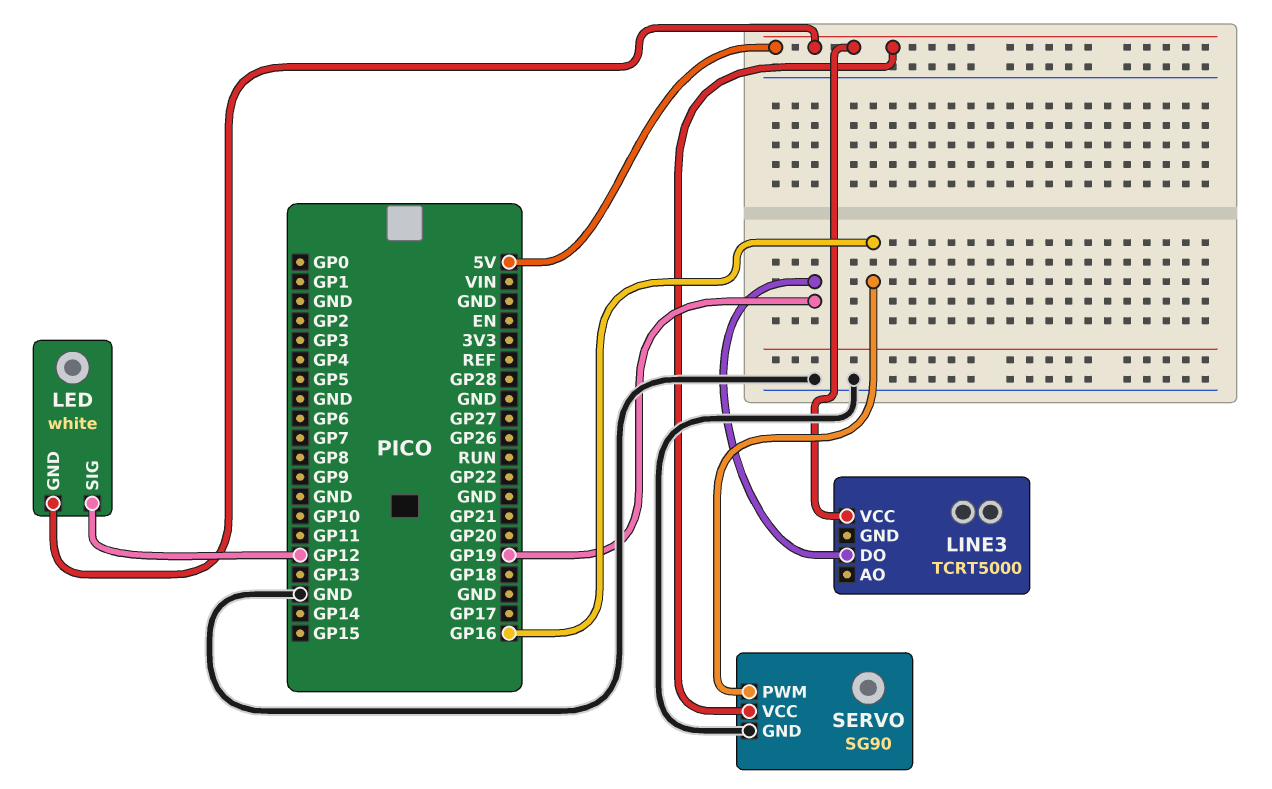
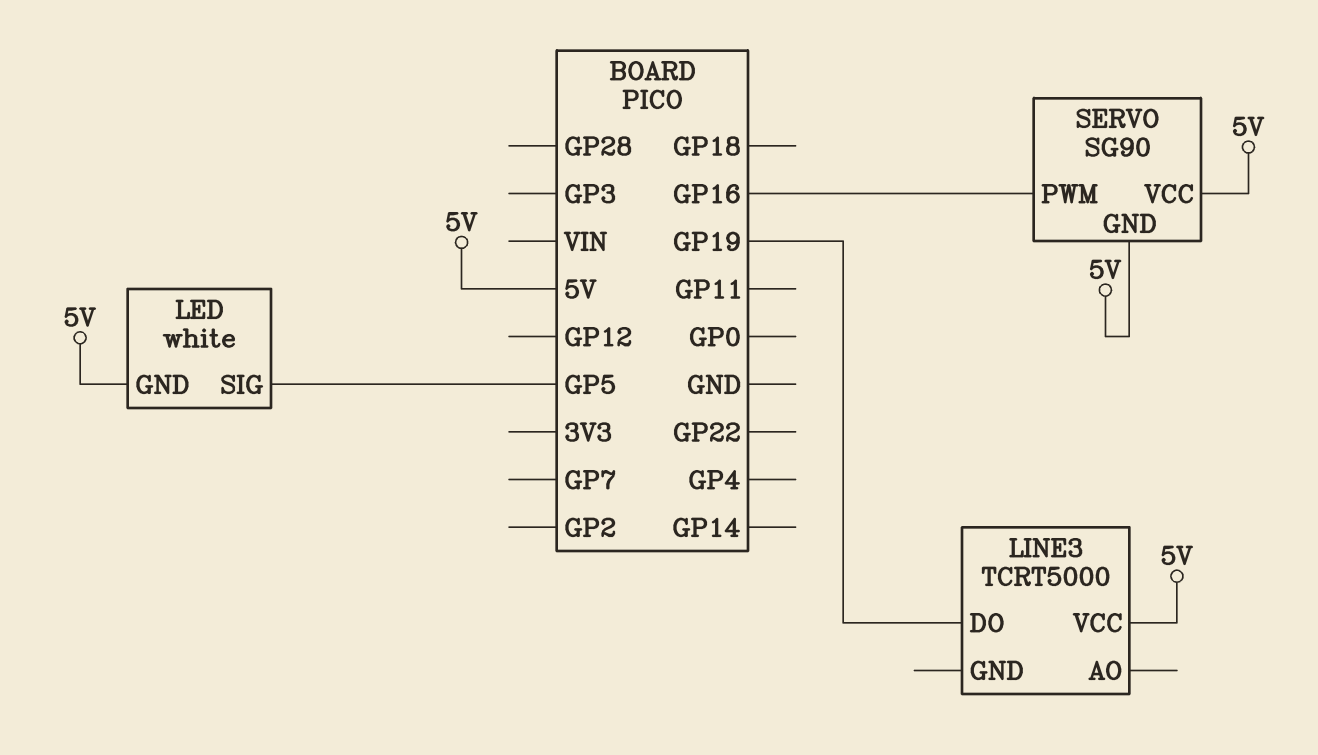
LED pin SIG: GP12 -> GP5
SERVO pin GND: GND -> 5V

